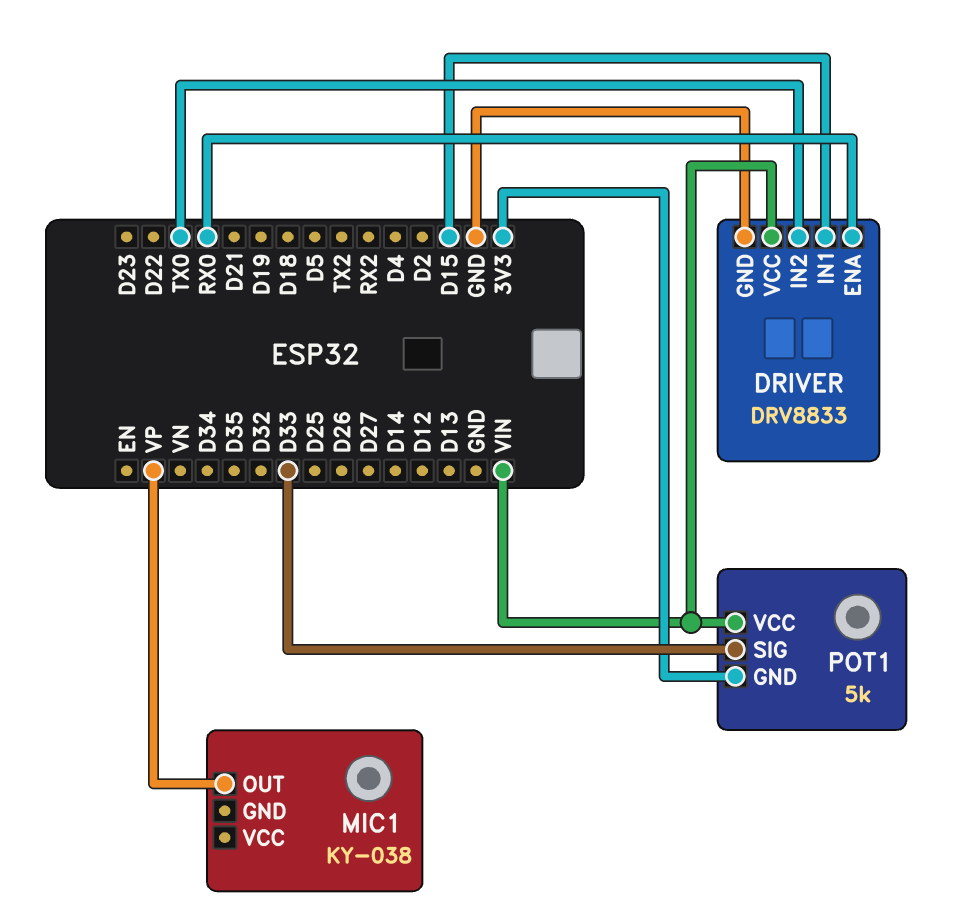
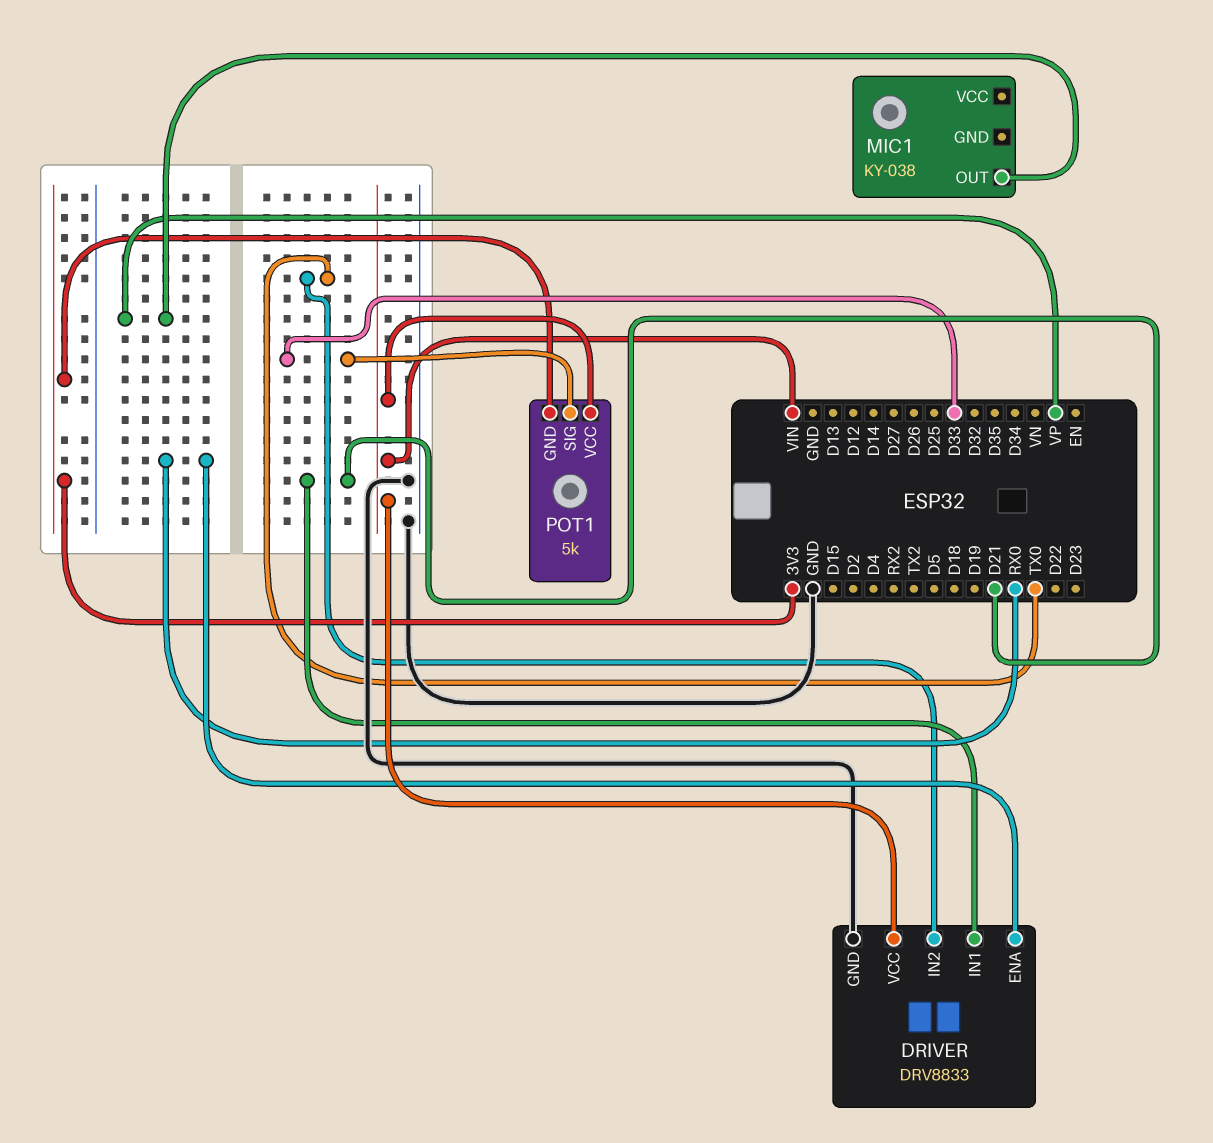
DRIVER pin IN1: D15 -> D21

